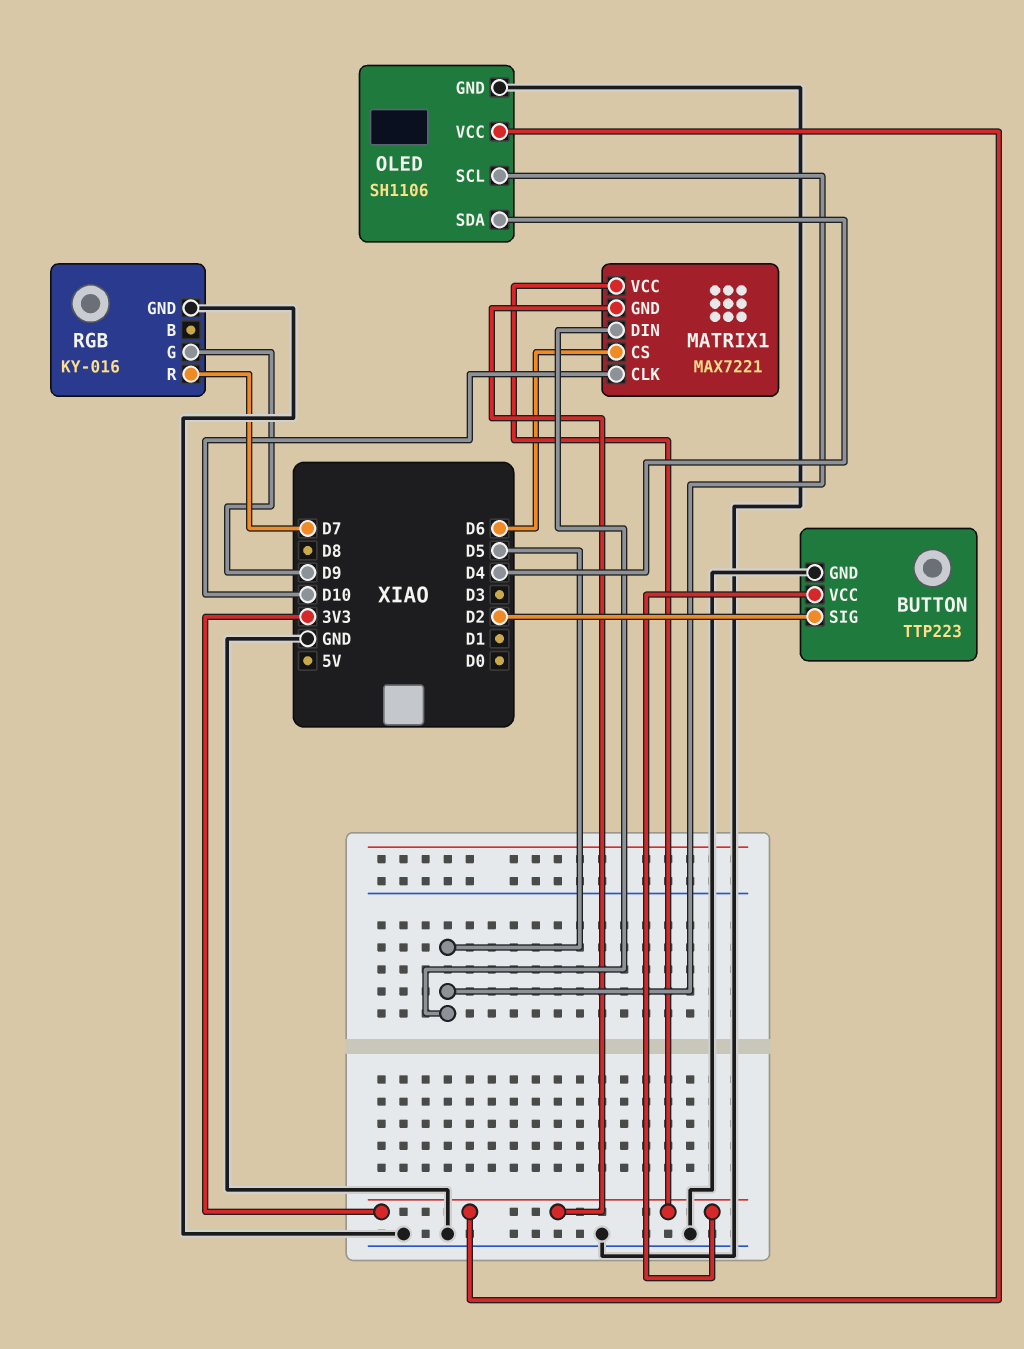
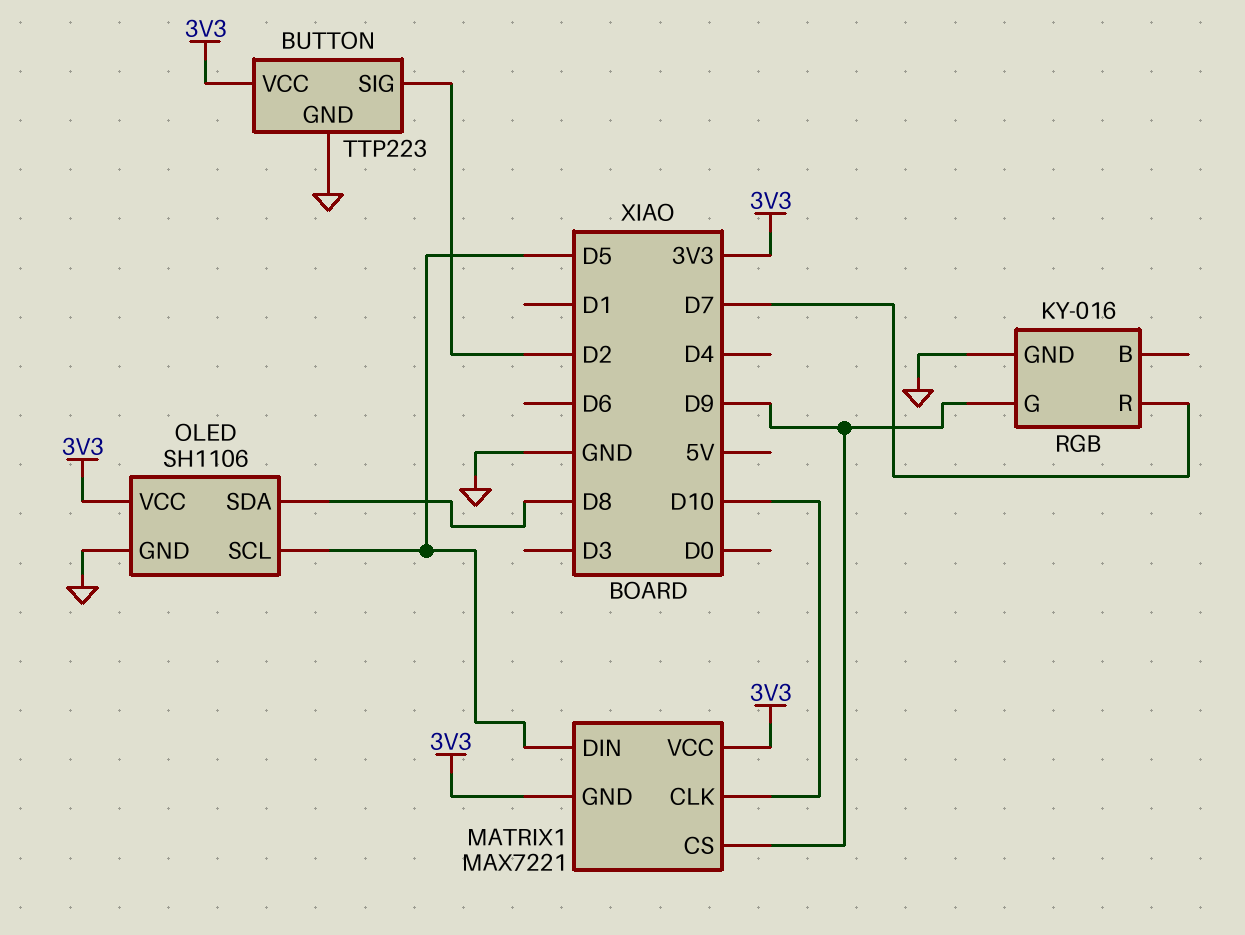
MATRIX1 pin CS: D6 -> D9
OLED pin SDA: D4 -> D8

